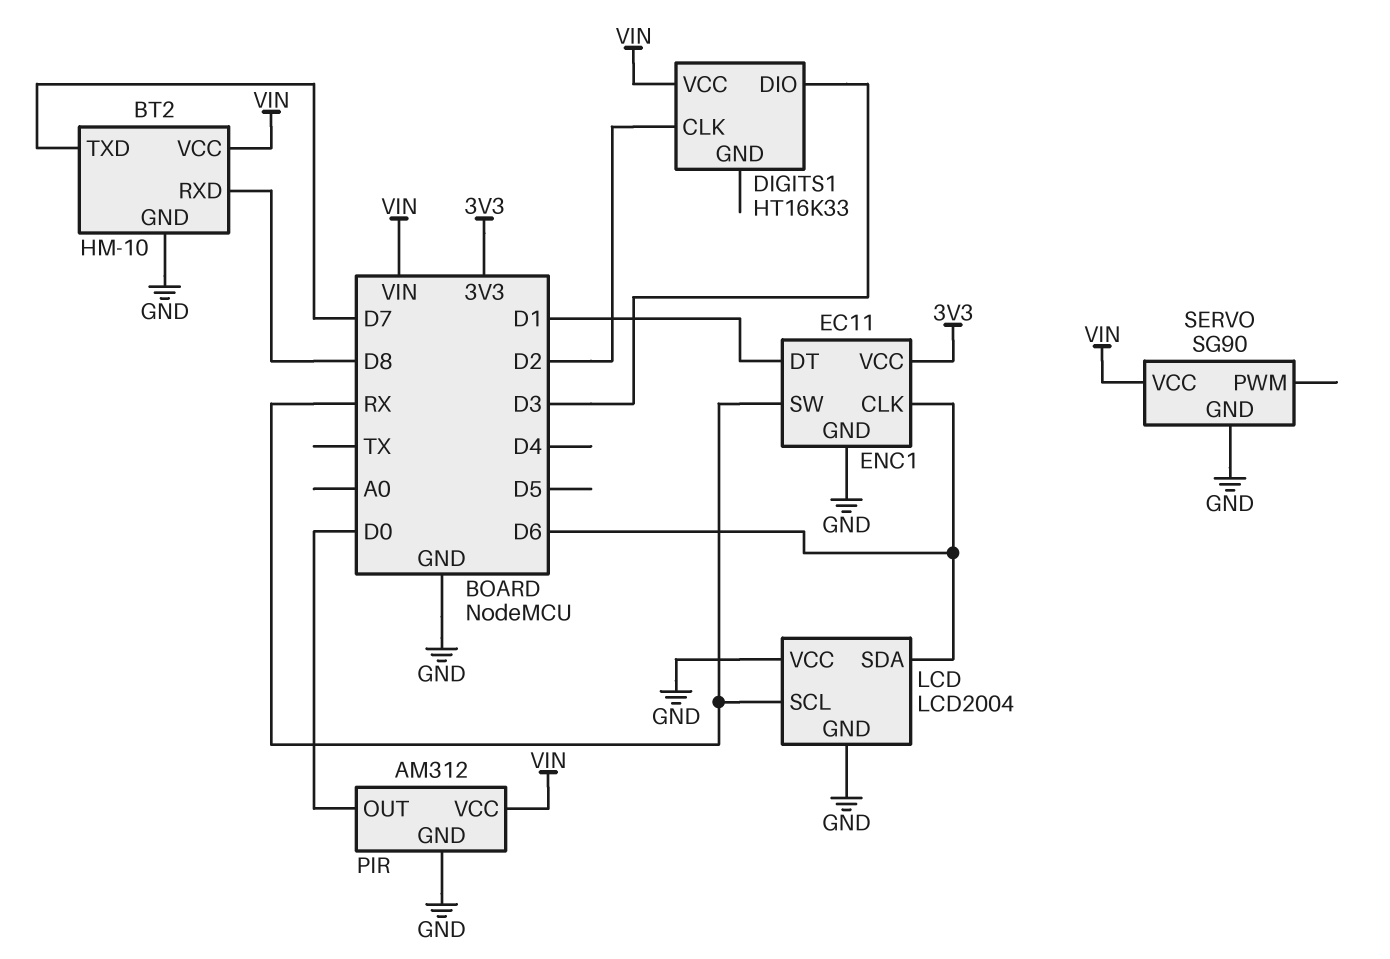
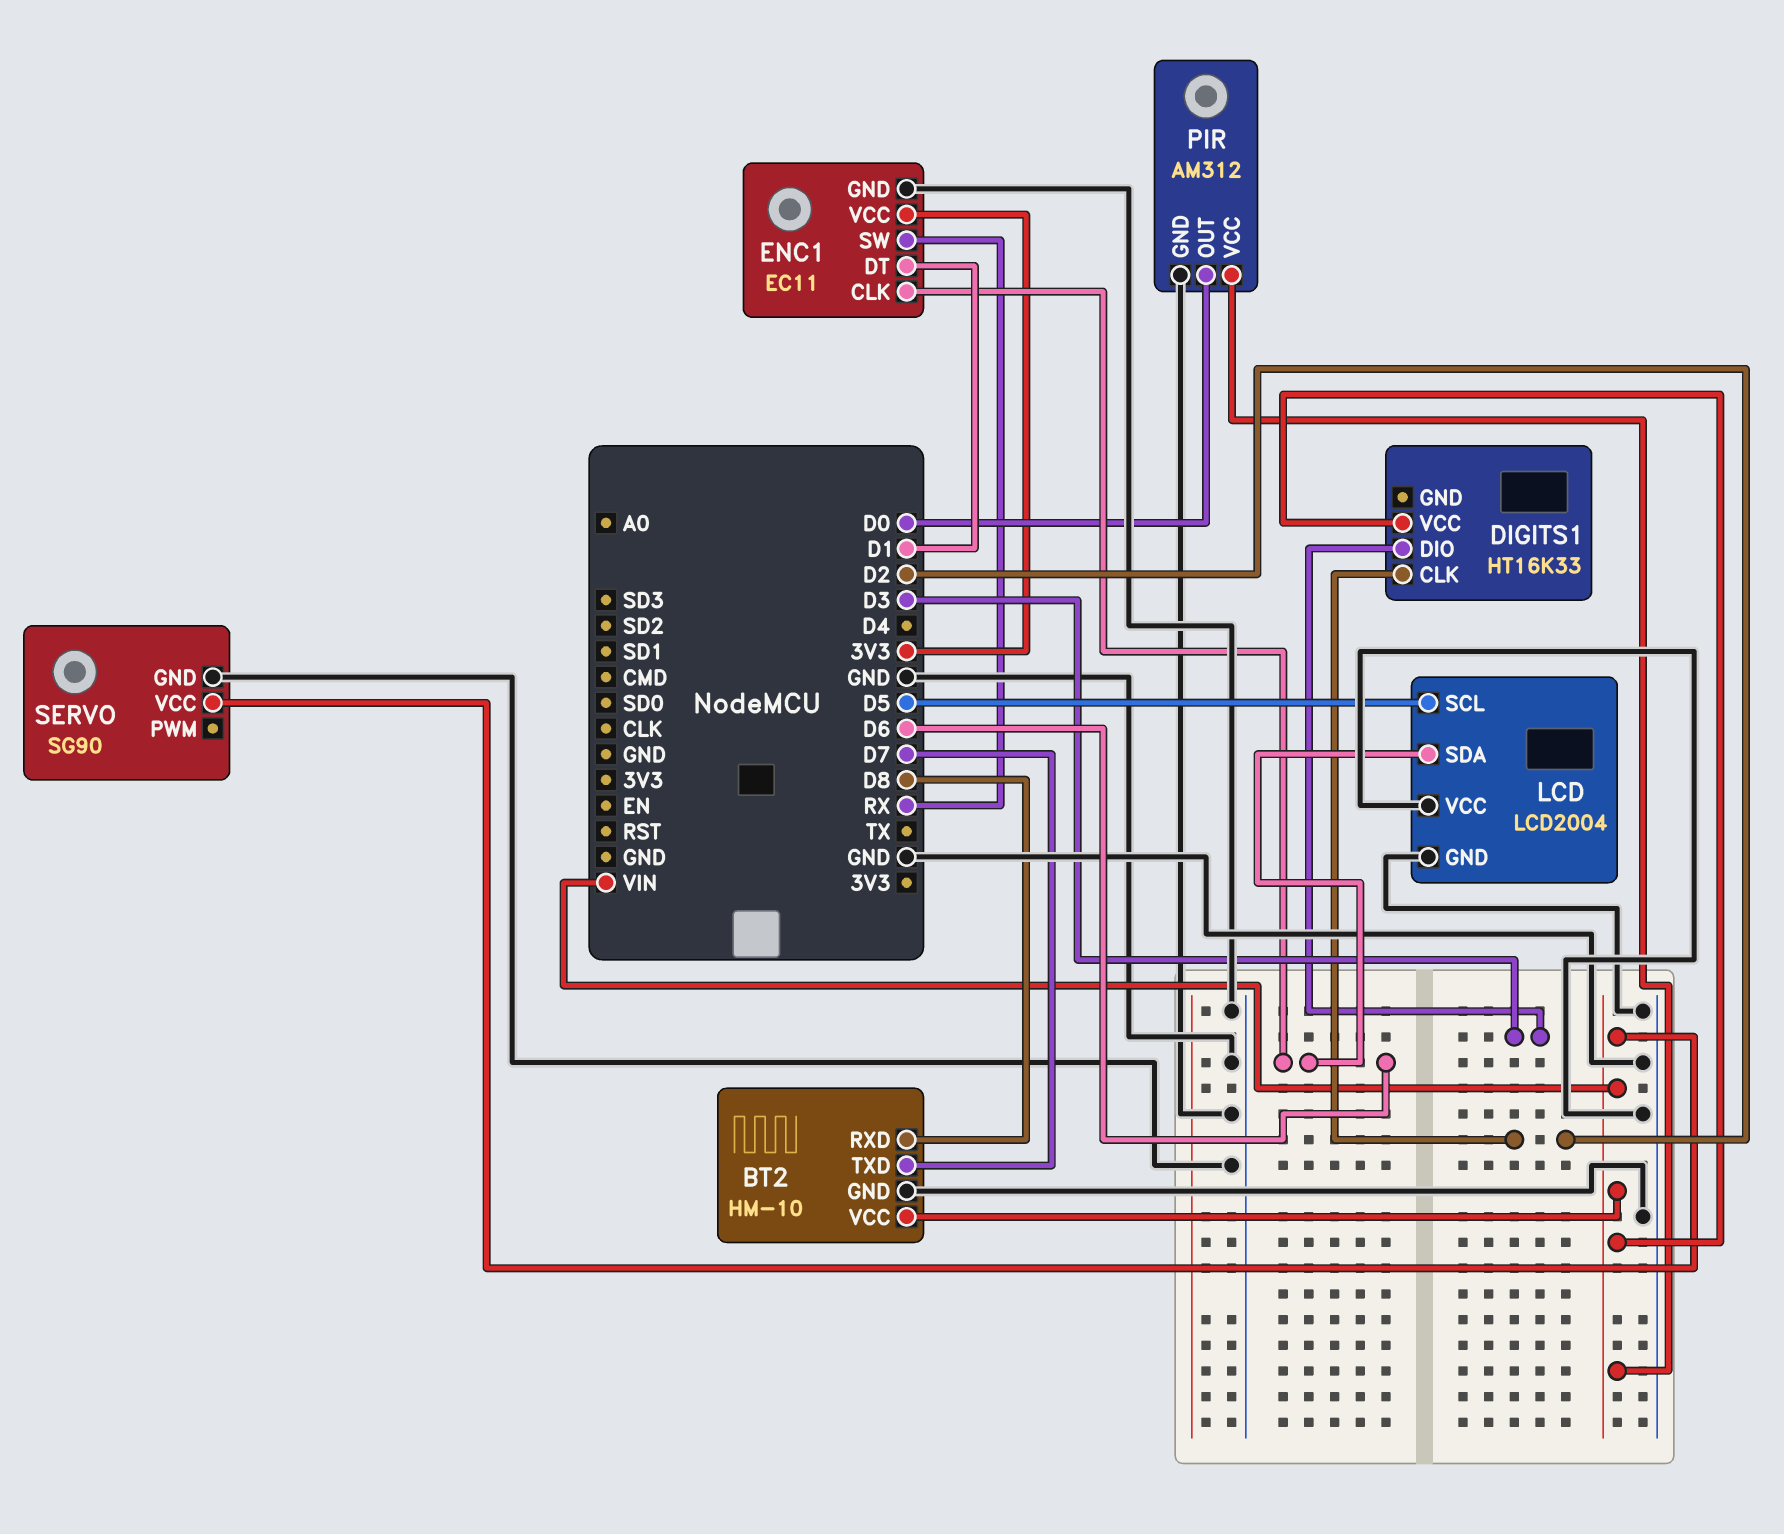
LCD pin SCL: RX -> D5

